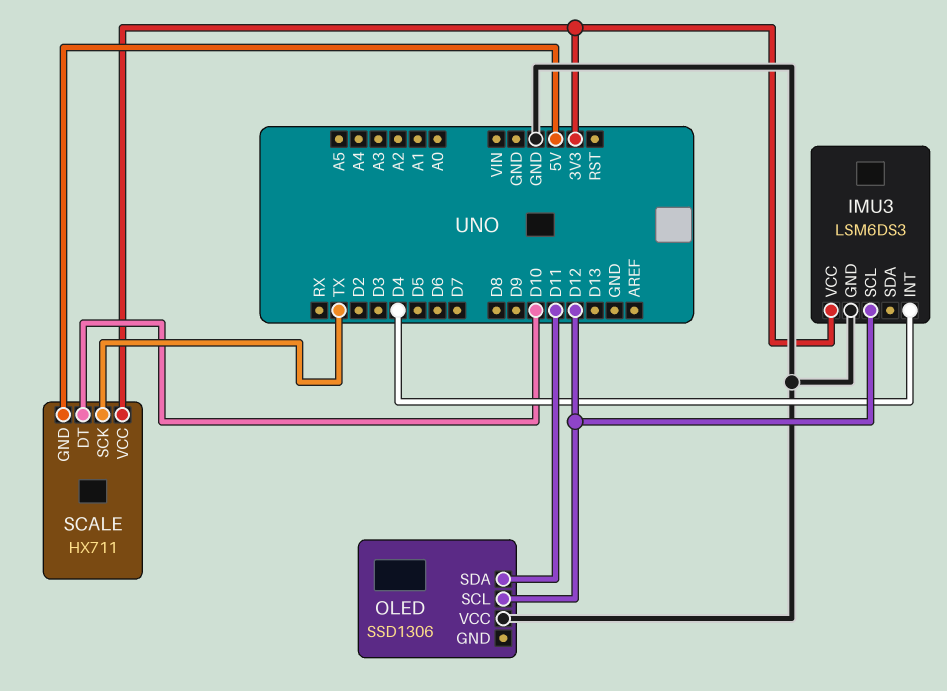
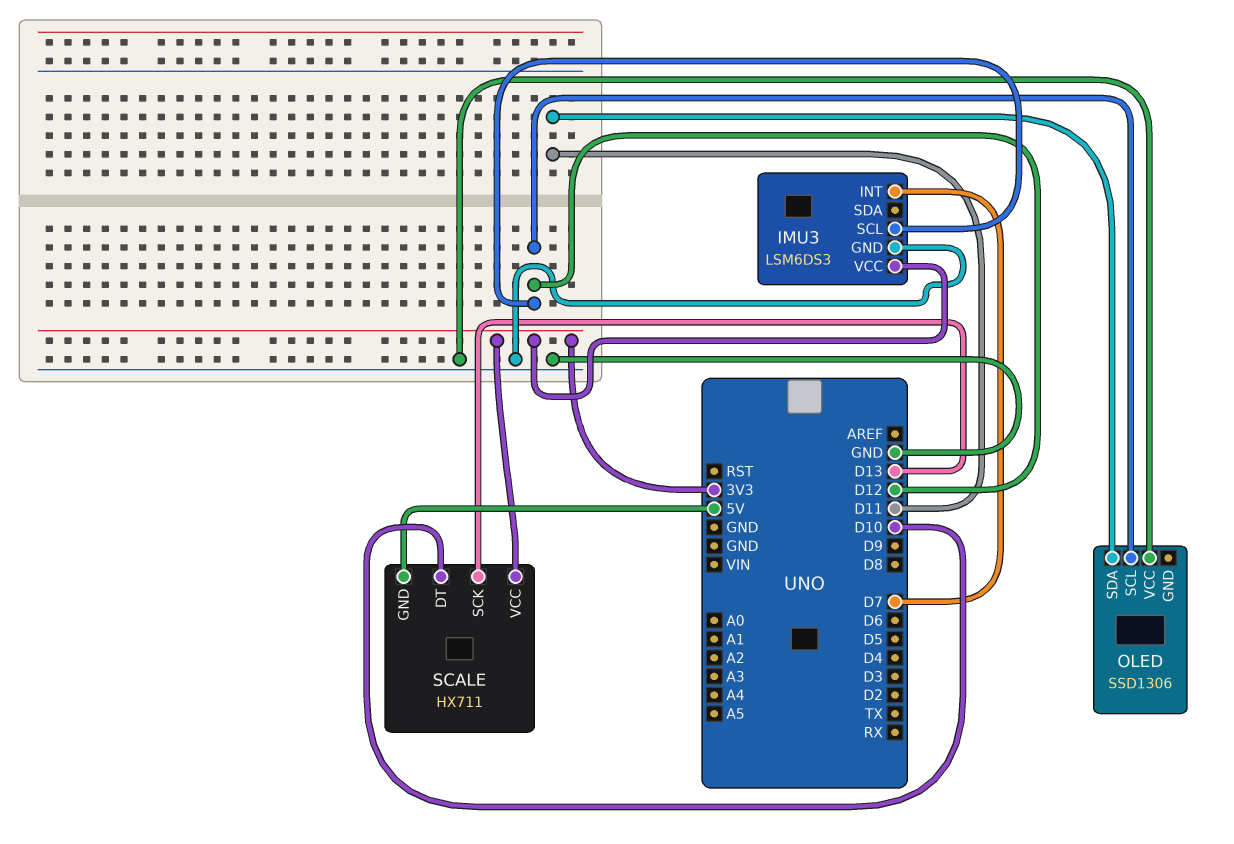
IMU3 pin INT: D4 -> D7
SCALE pin SCK: TX -> D13

